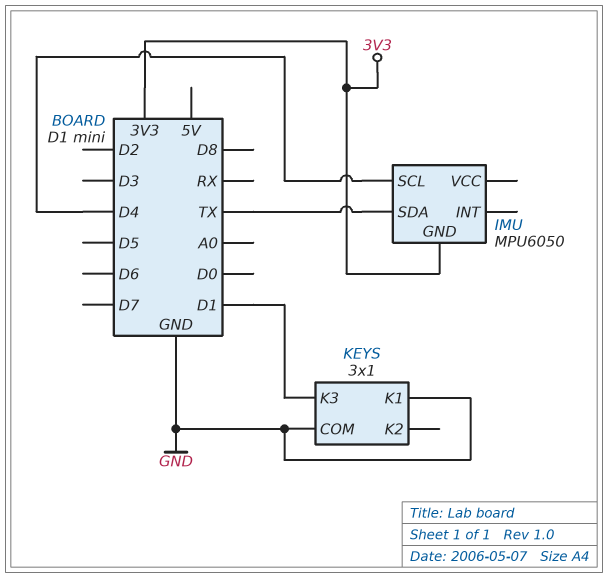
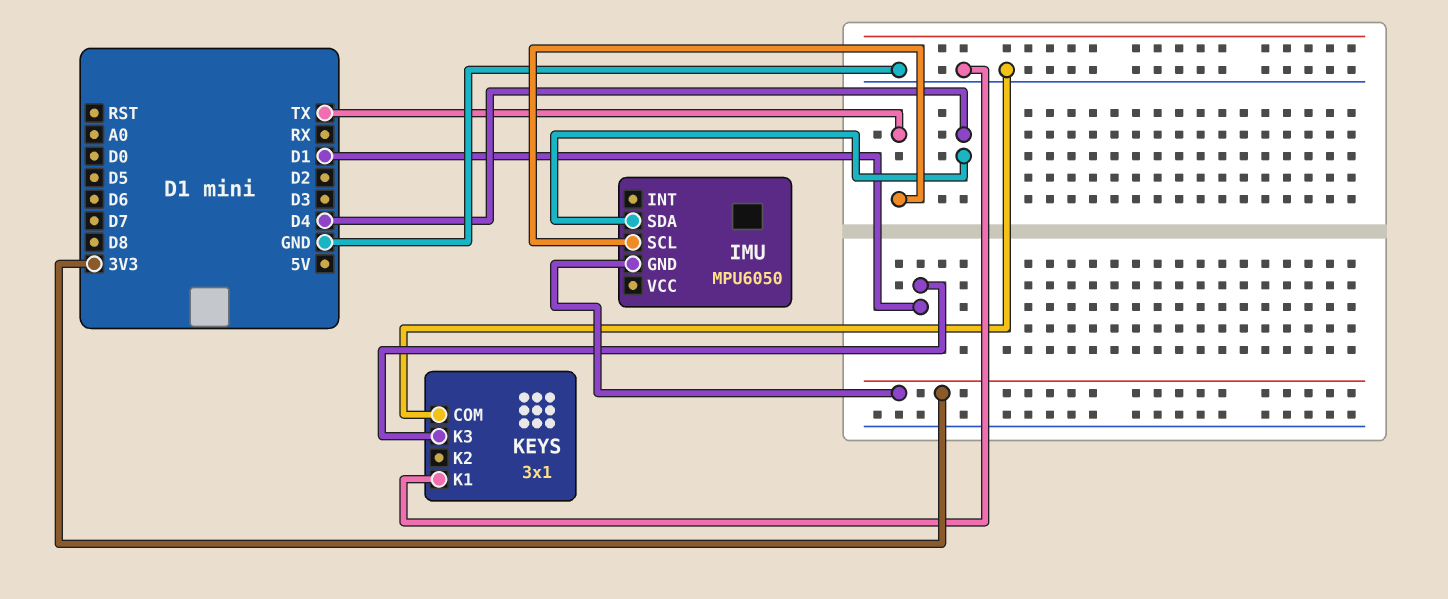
IMU pin SCL: D4 -> TX
IMU pin SDA: TX -> D4

